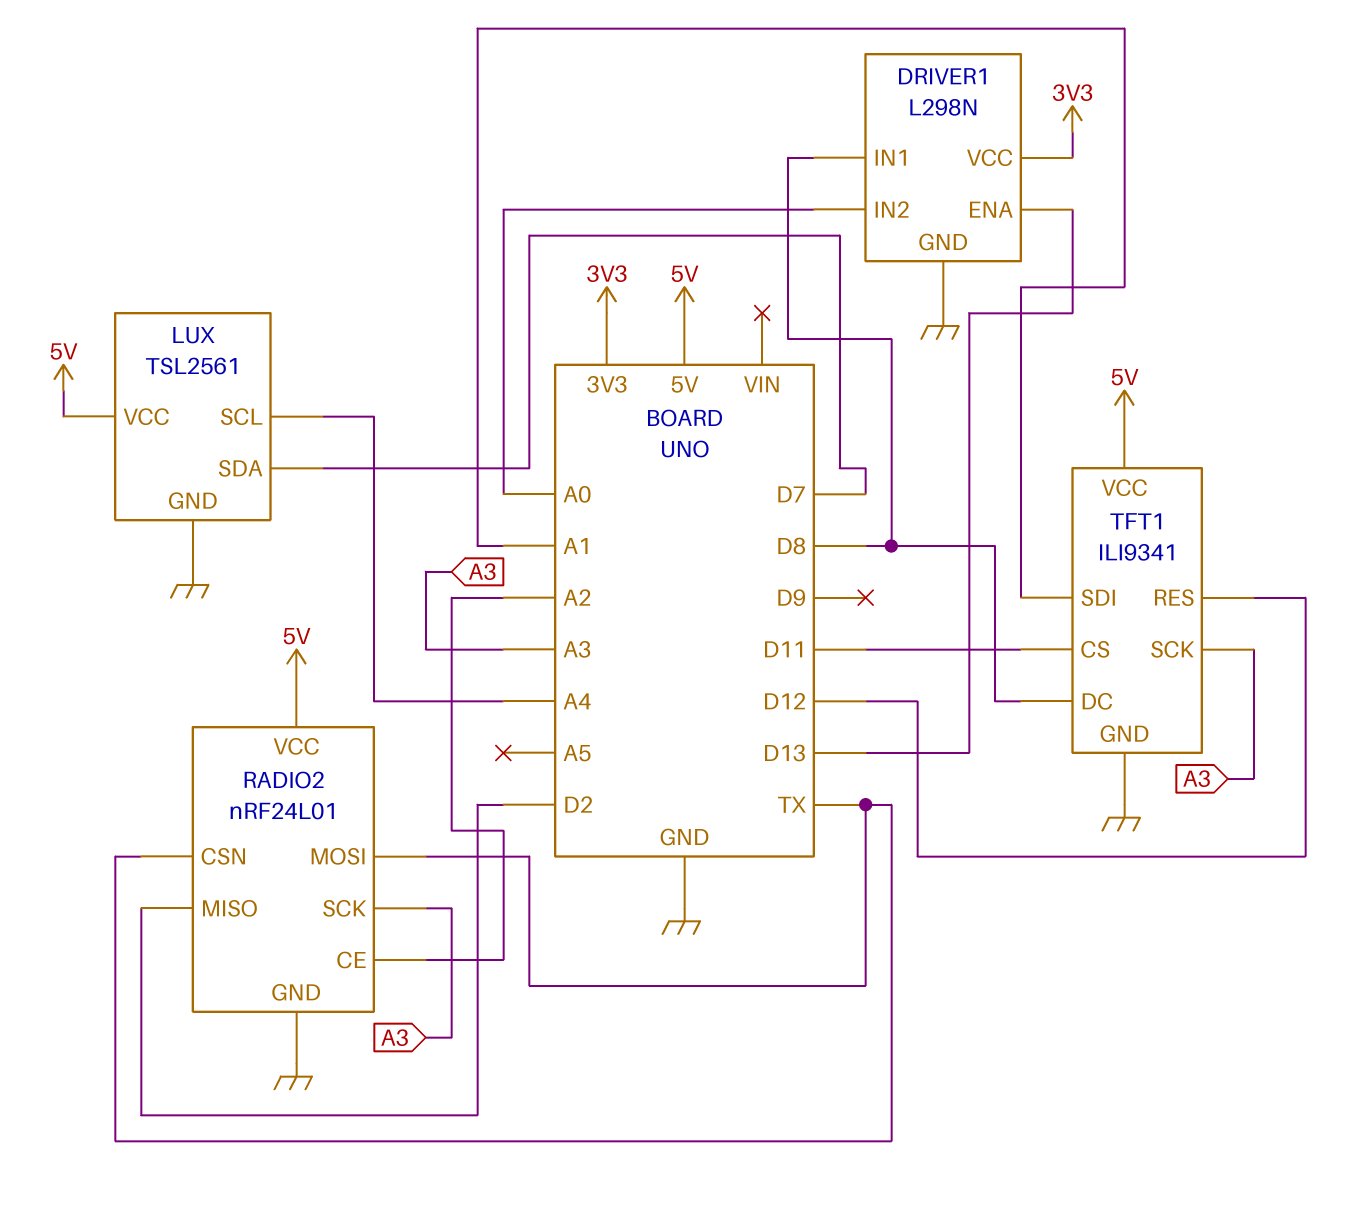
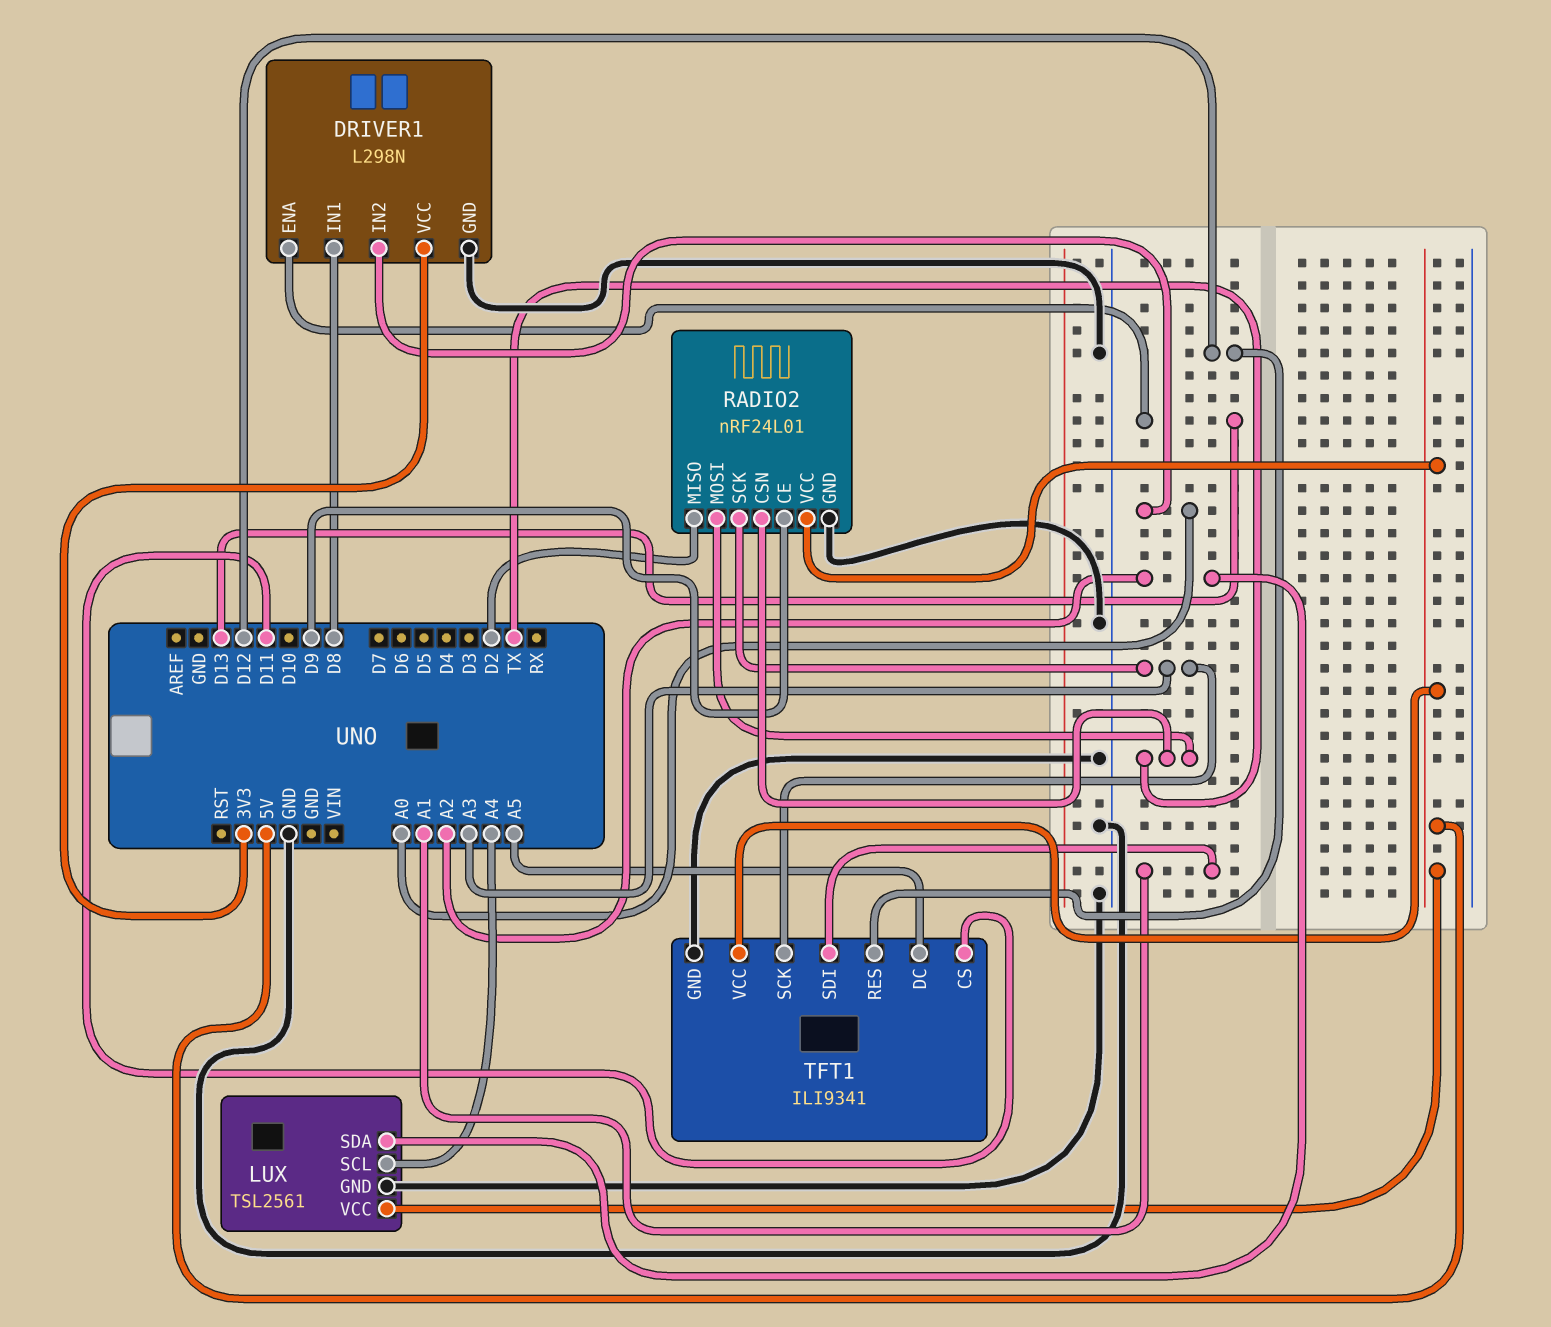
LUX pin SDA: D7 -> A2
RADIO2 pin CE: A2 -> D9
TFT1 pin DC: D8 -> A5

